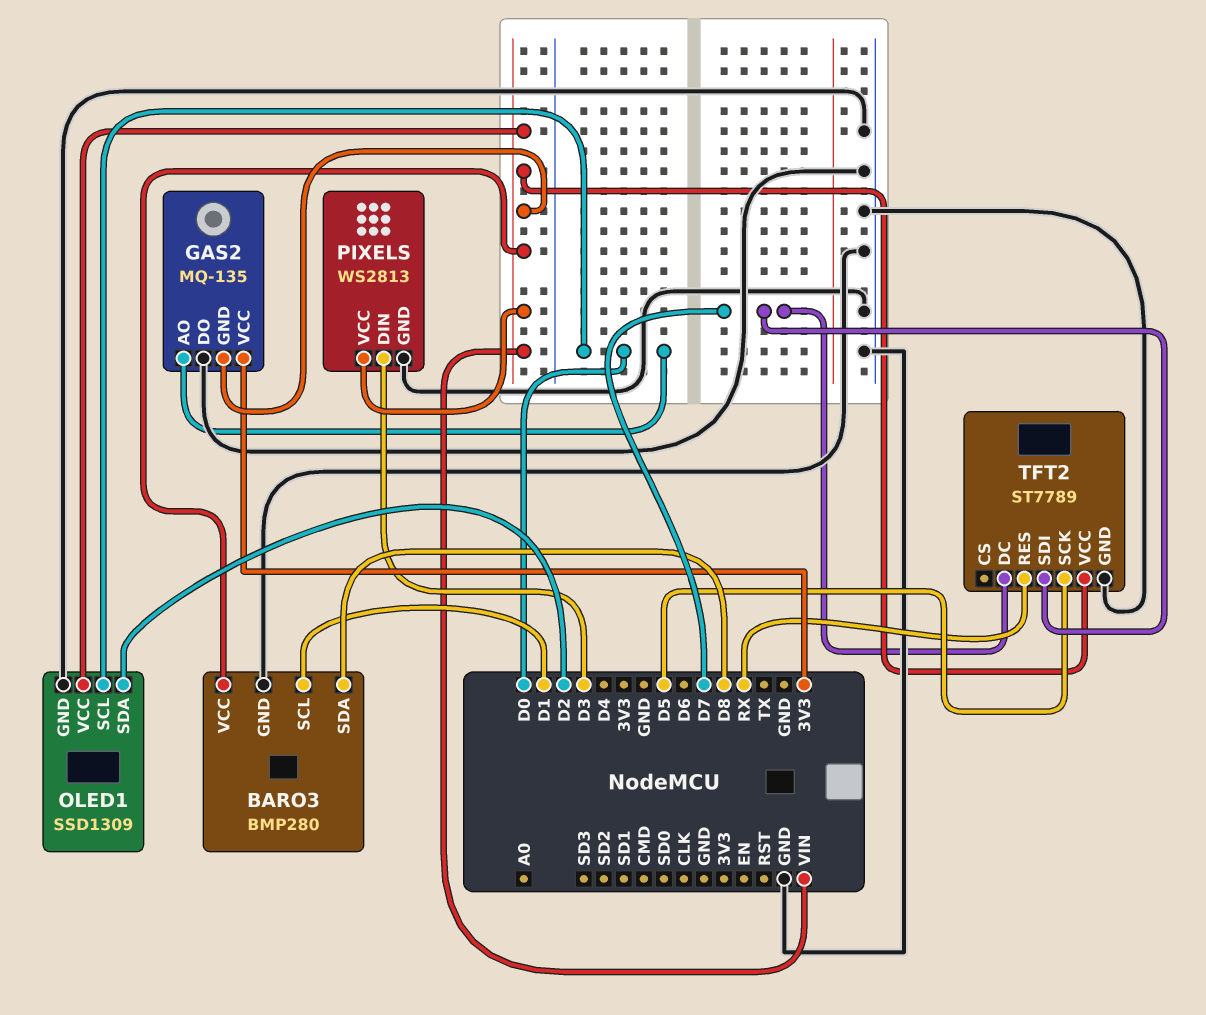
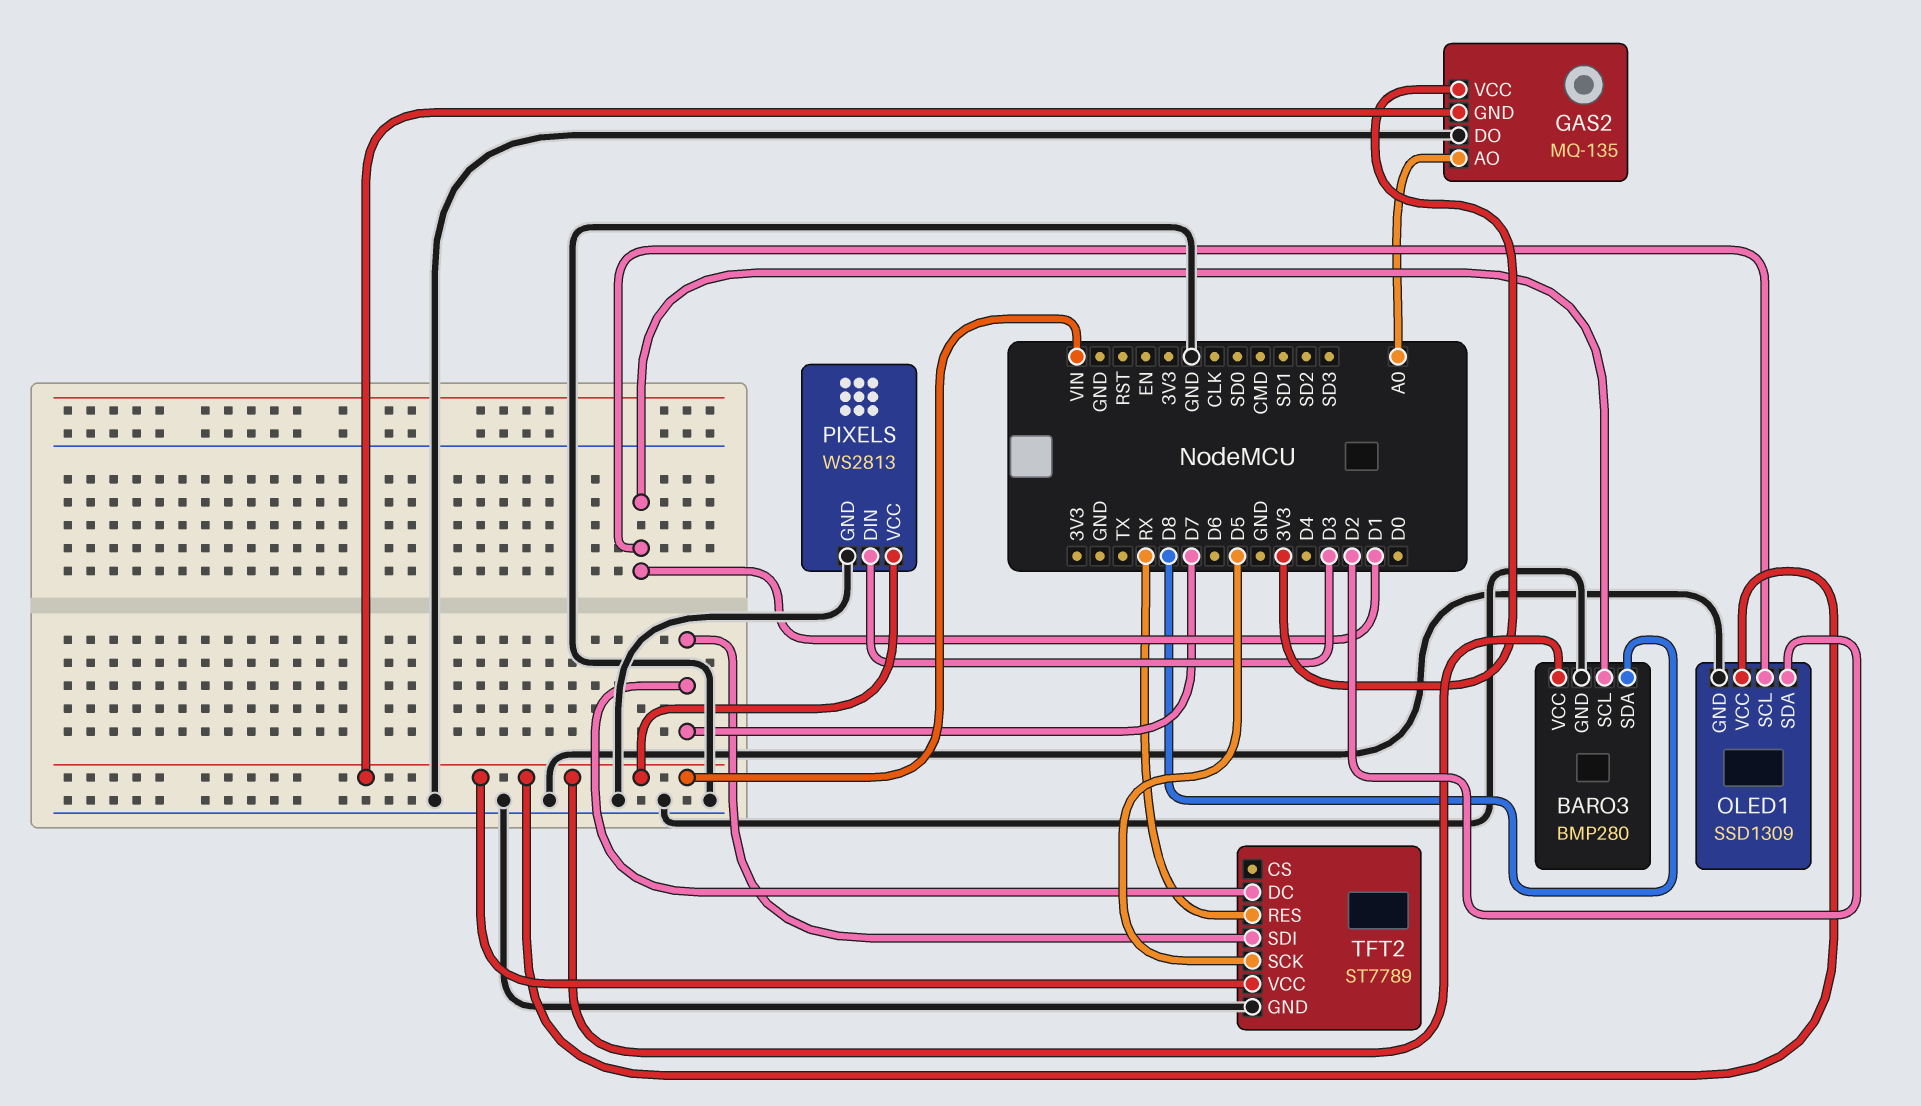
GAS2 pin AO: D0 -> A0
OLED1 pin SCL: D0 -> D1

